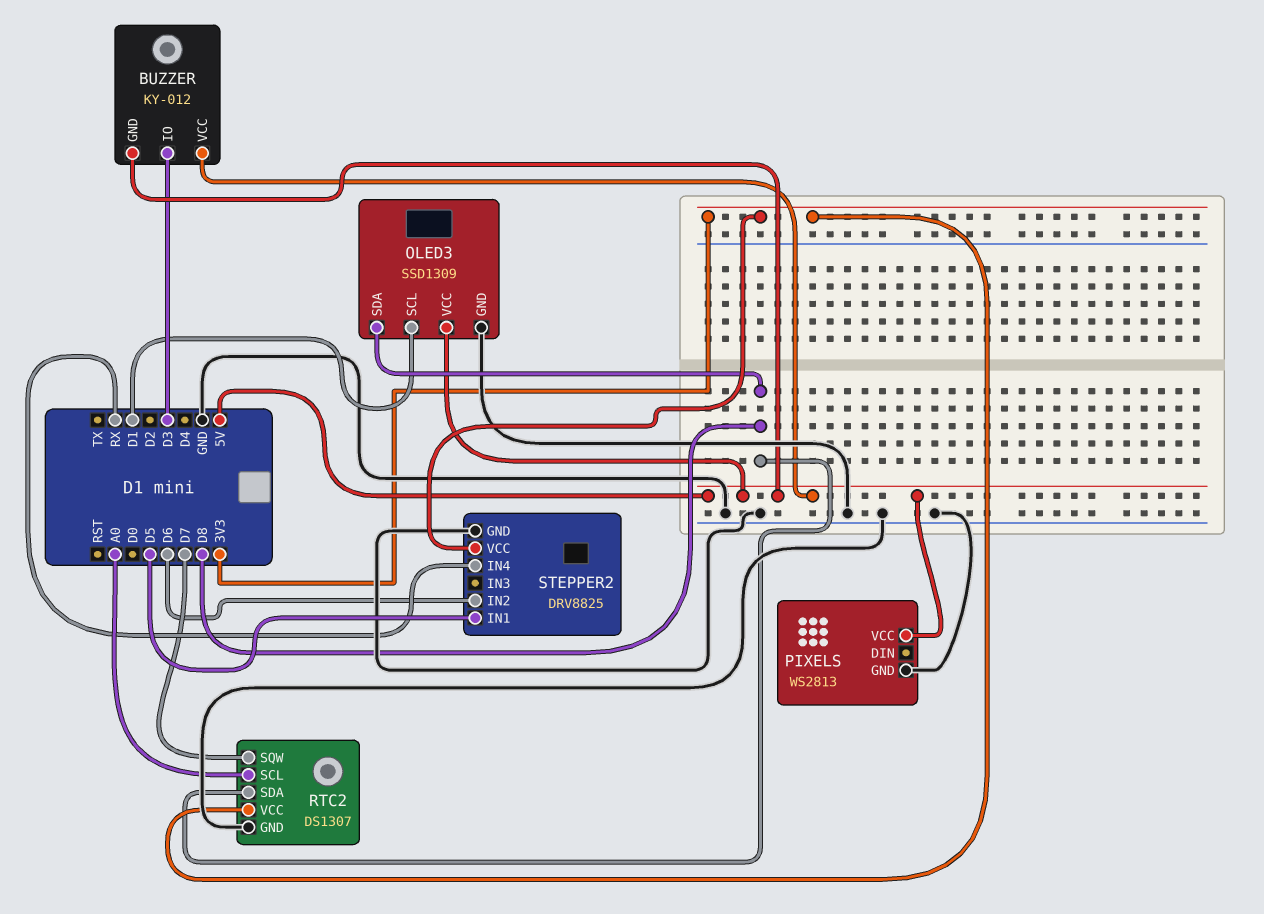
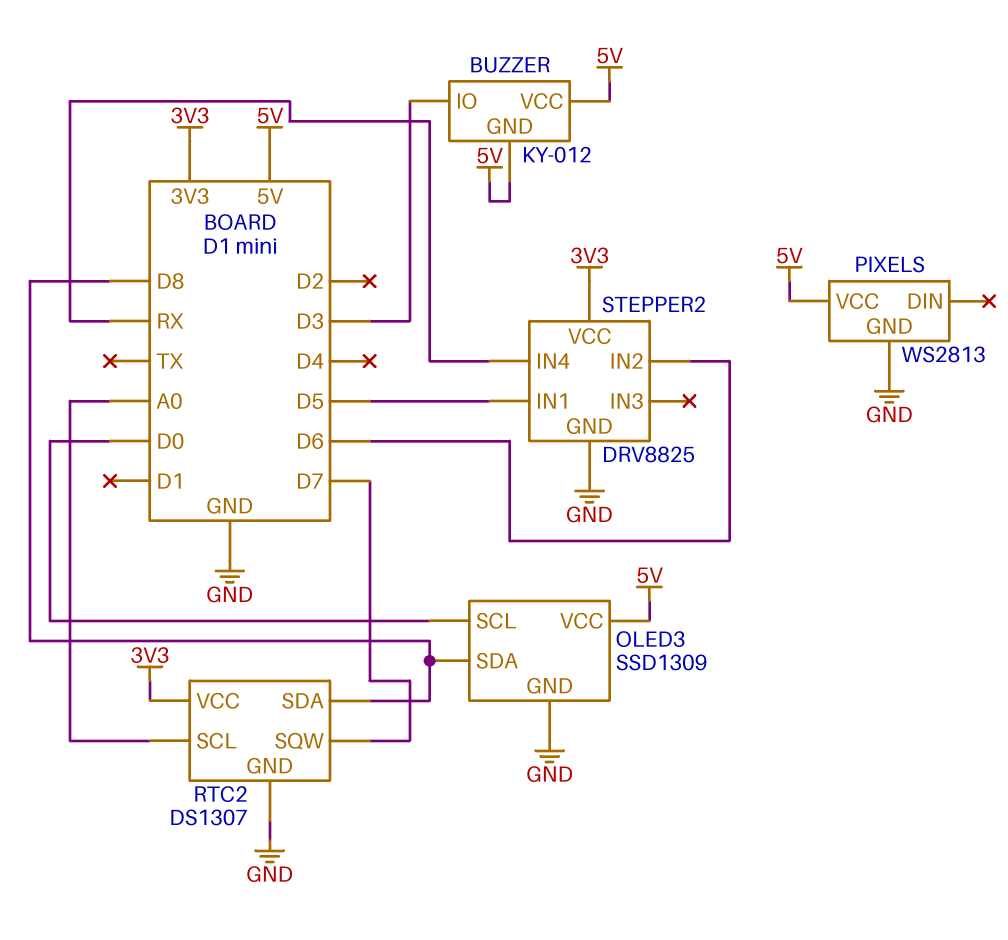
OLED3 pin SCL: D1 -> D0

